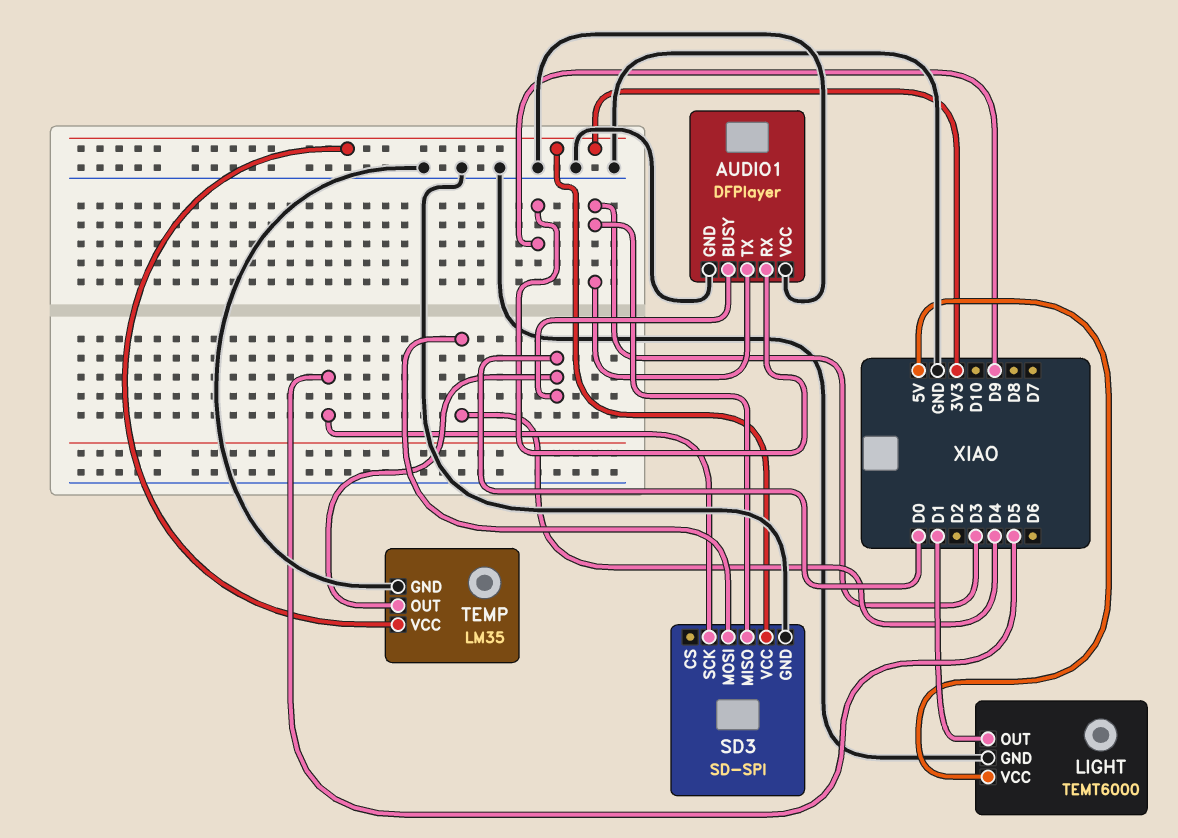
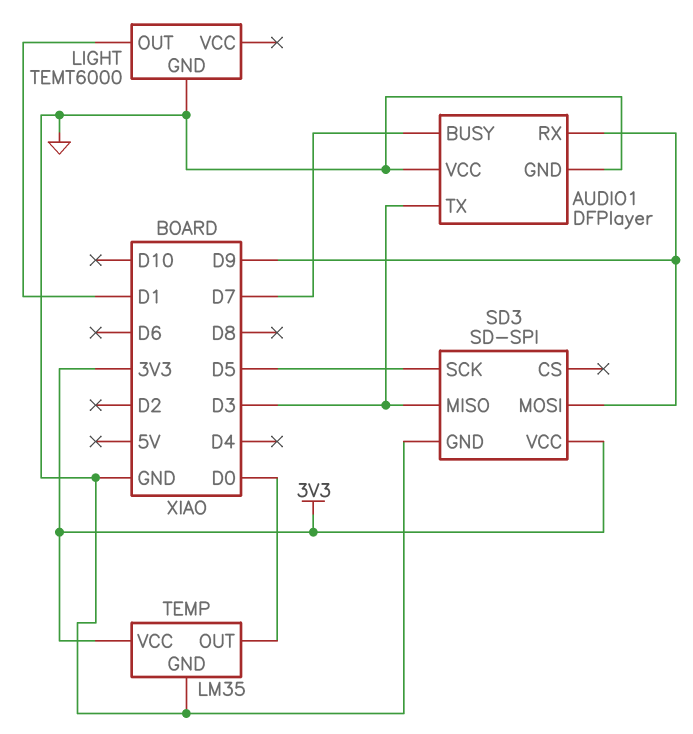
AUDIO1 pin BUSY: D0 -> D7
LIGHT pin VCC: 5V -> none
SD3 pin MOSI: D4 -> D9

